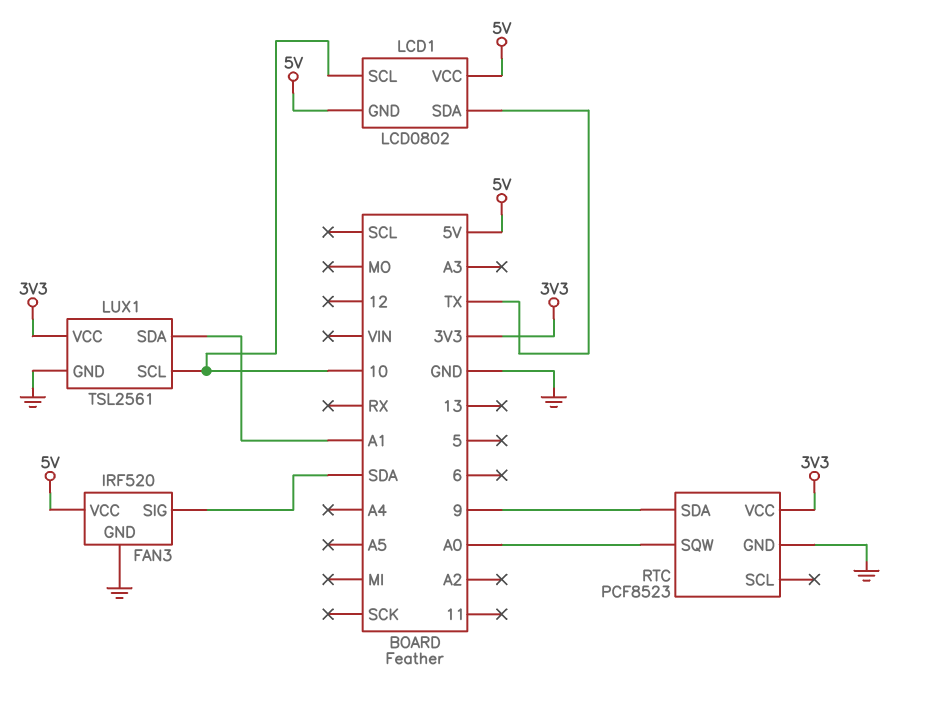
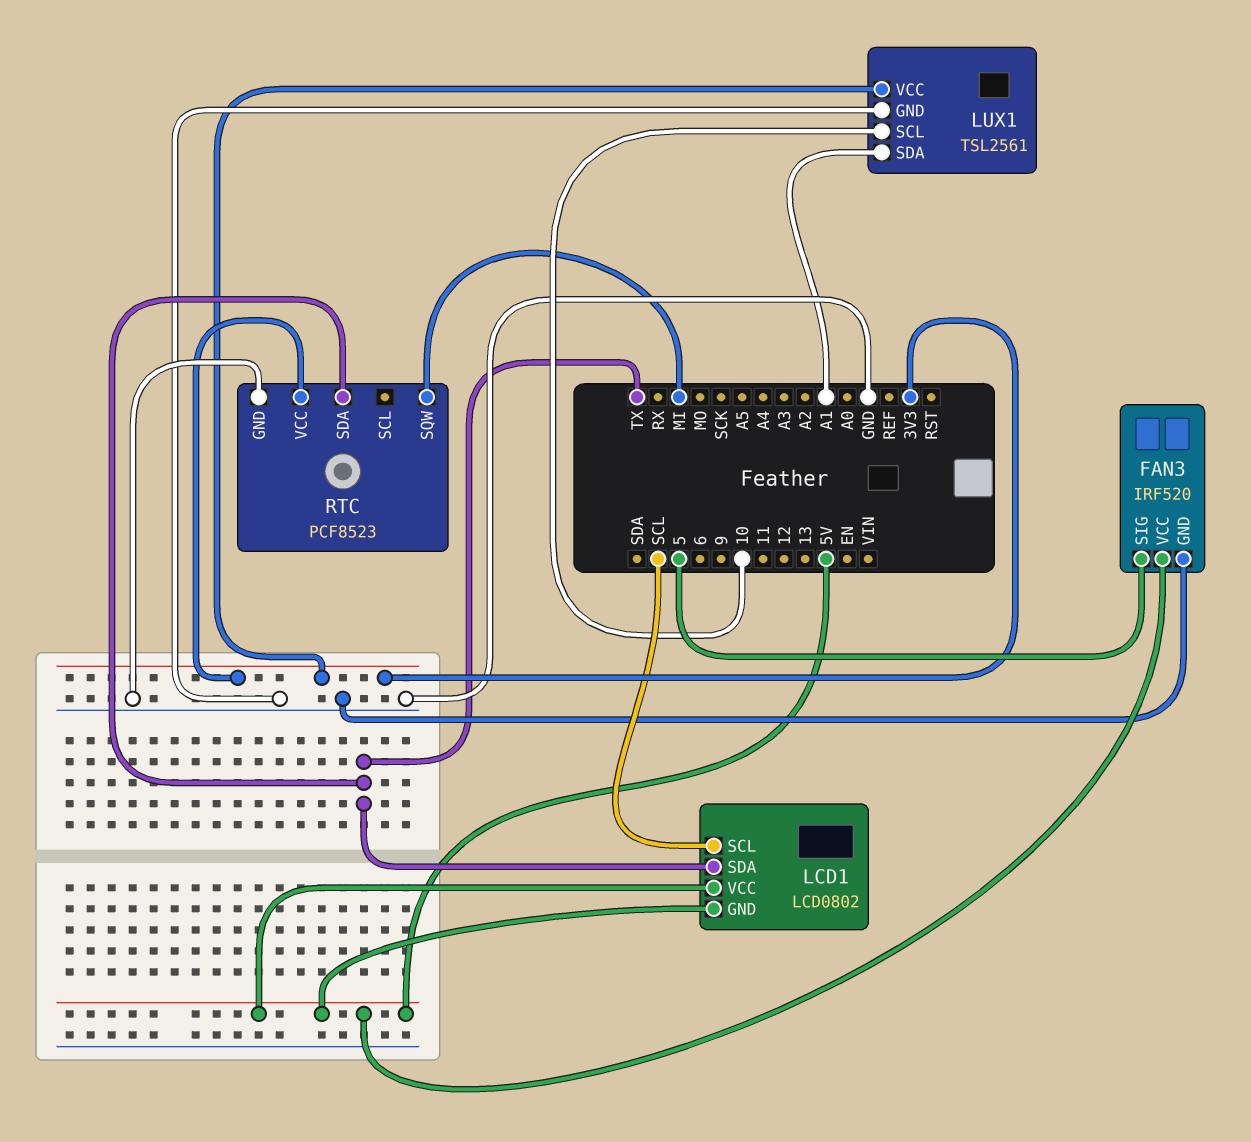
FAN3 pin SIG: SDA -> 5
LCD1 pin SCL: 10 -> SCL
RTC pin SDA: 9 -> TX
RTC pin SQW: A0 -> MI

